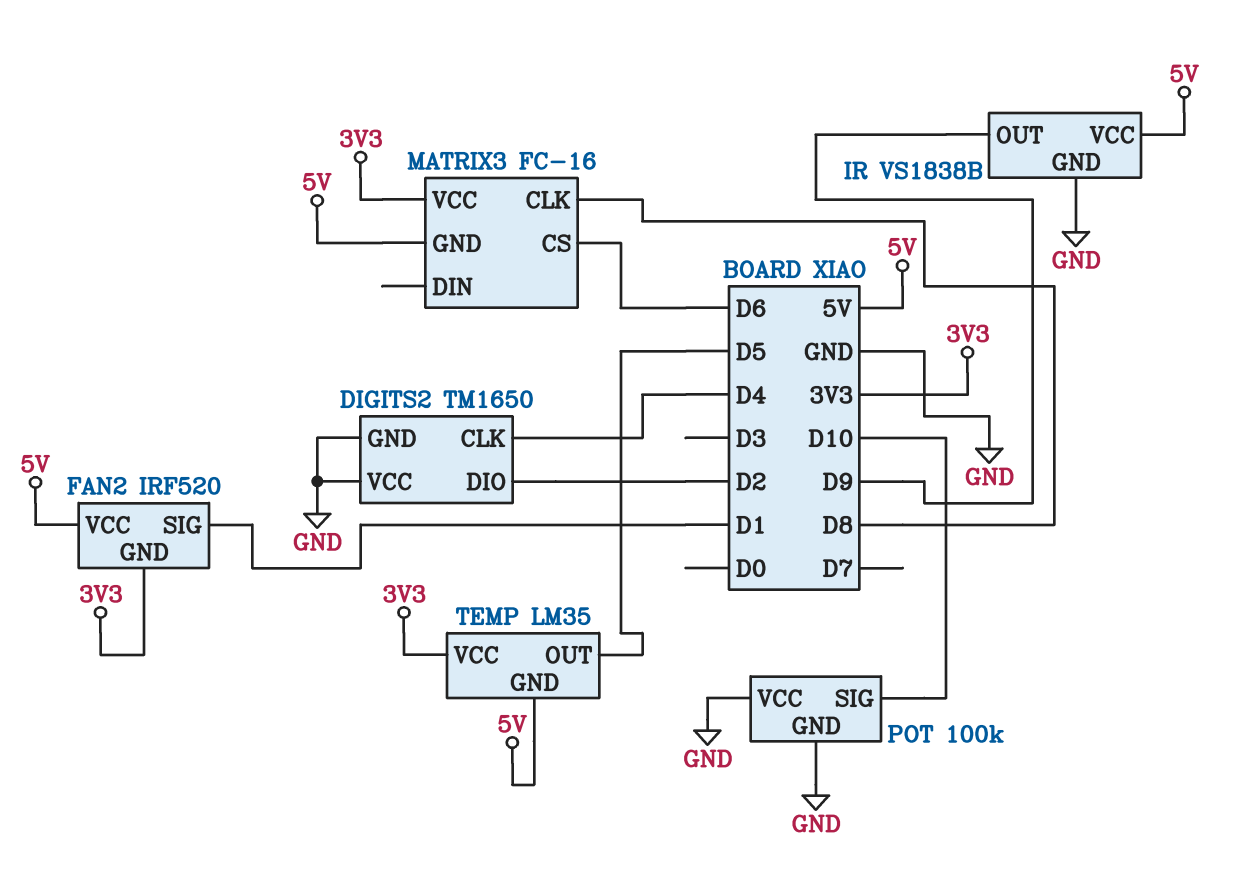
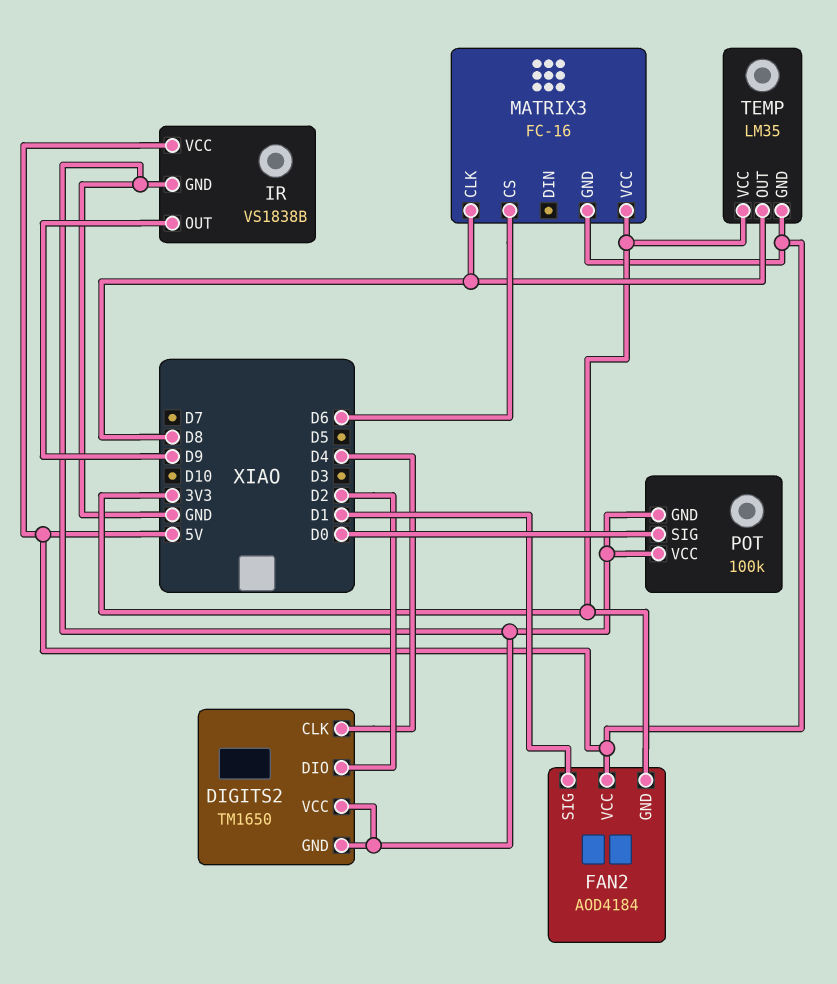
FAN2: IRF520 -> AOD4184
POT pin SIG: D10 -> D0
TEMP pin OUT: D5 -> D8

